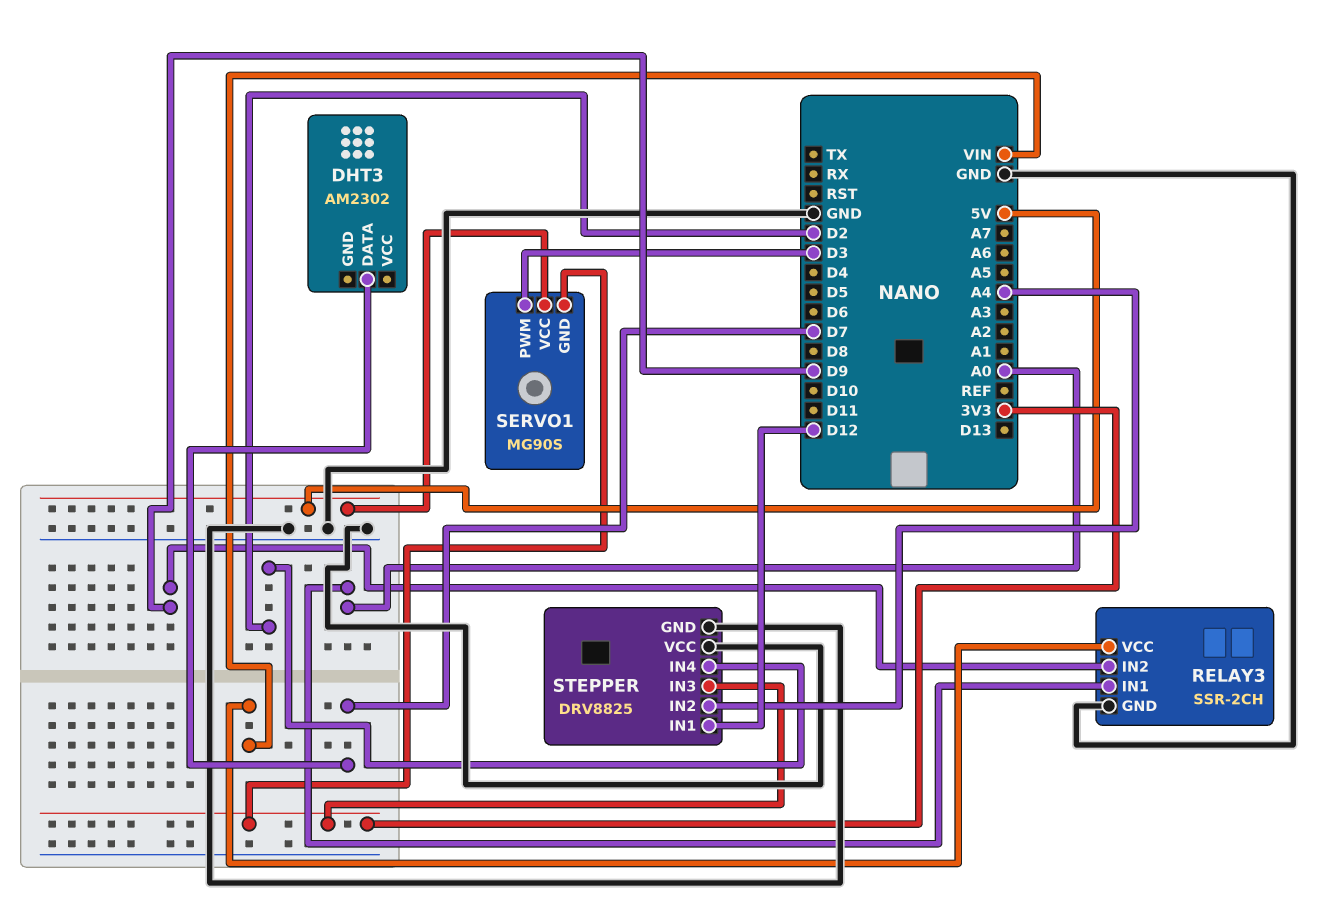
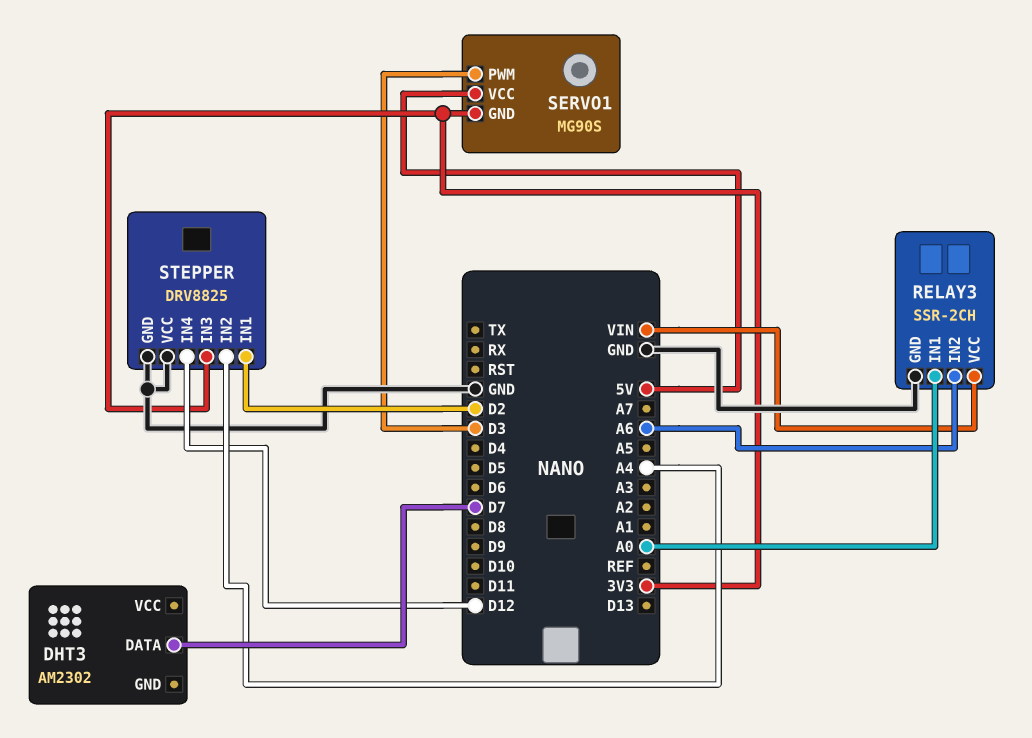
RELAY3 pin IN2: D9 -> A6
STEPPER pin IN1: D12 -> D2
STEPPER pin IN4: D2 -> D12

